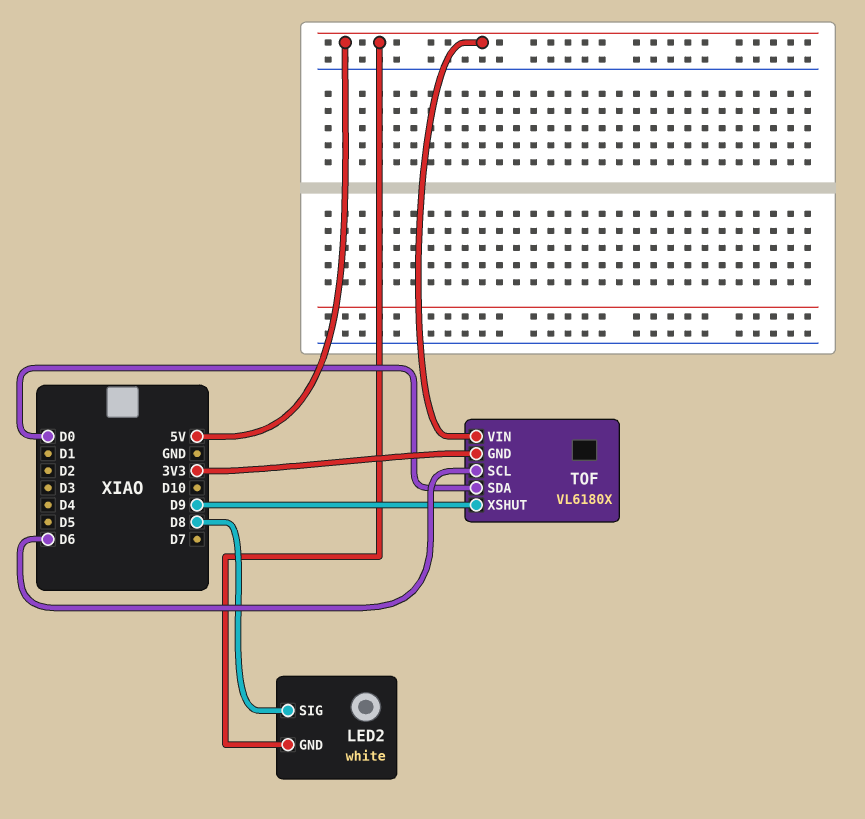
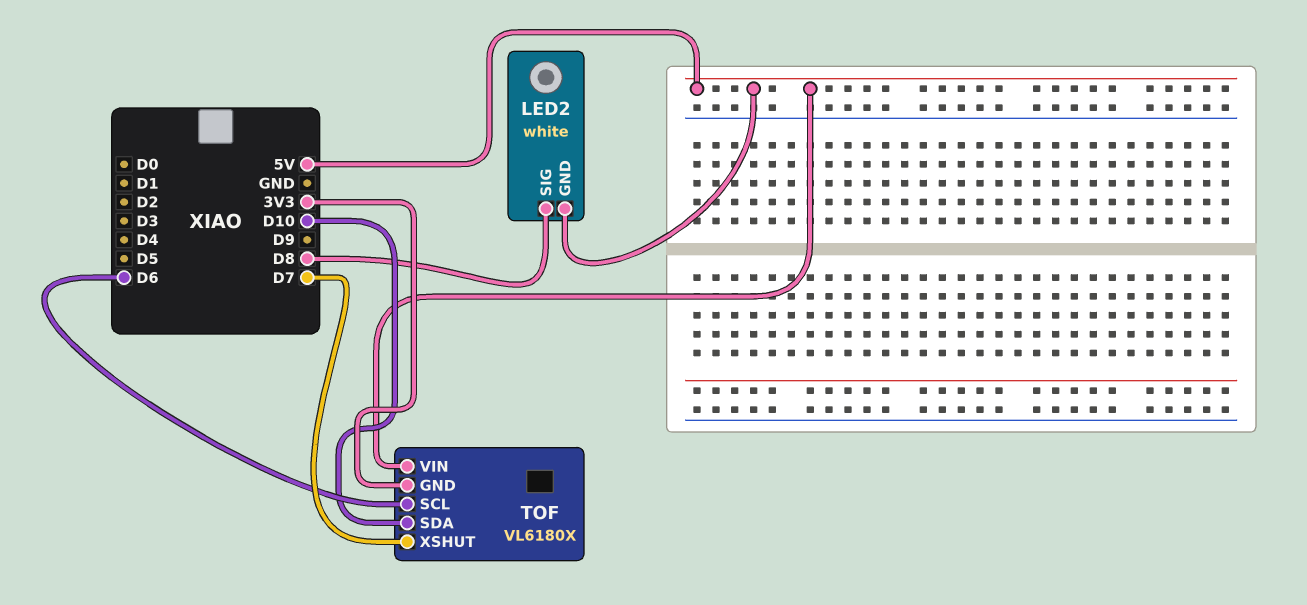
TOF pin SDA: D0 -> D10
TOF pin XSHUT: D9 -> D7

